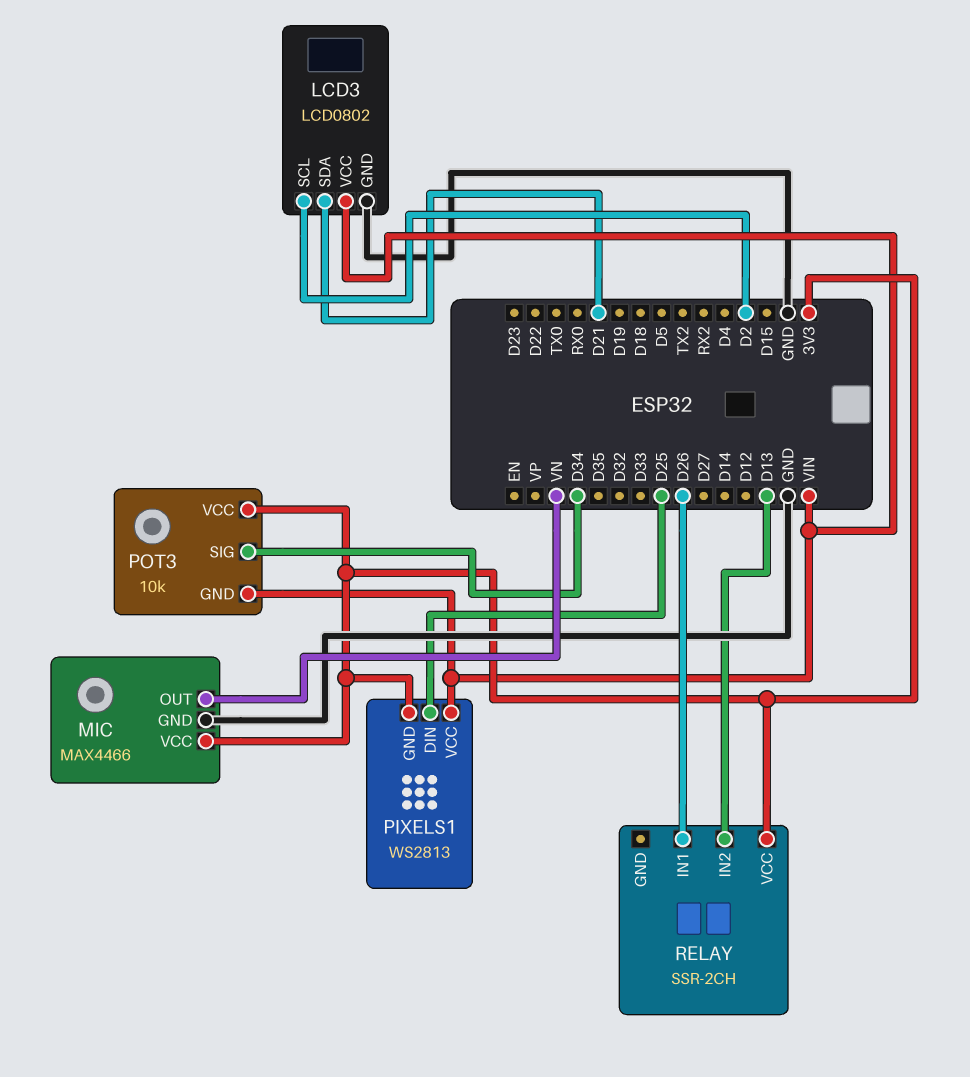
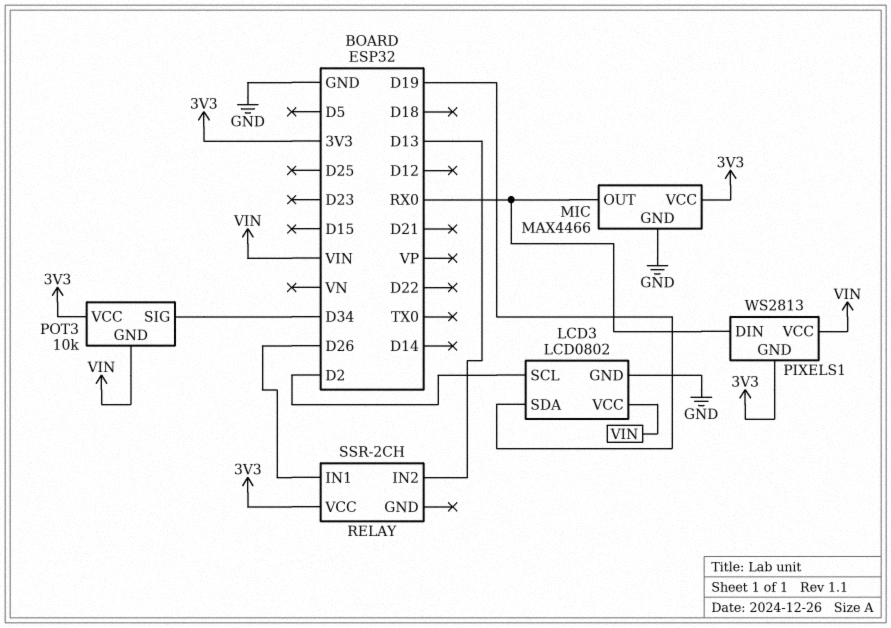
LCD3 pin SDA: D21 -> D19
MIC pin OUT: VN -> RX0
PIXELS1 pin DIN: D25 -> RX0

